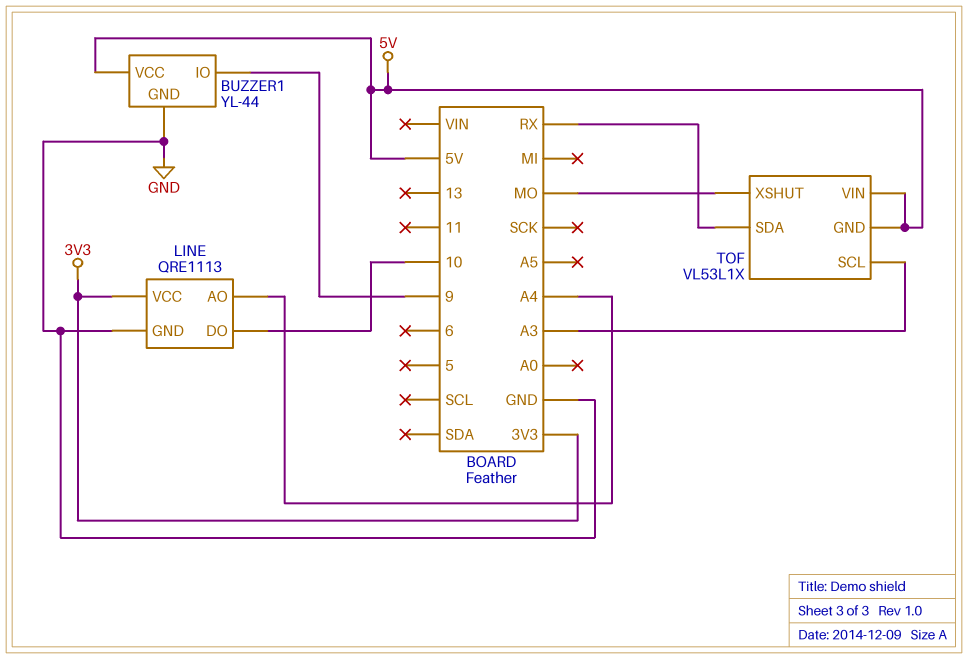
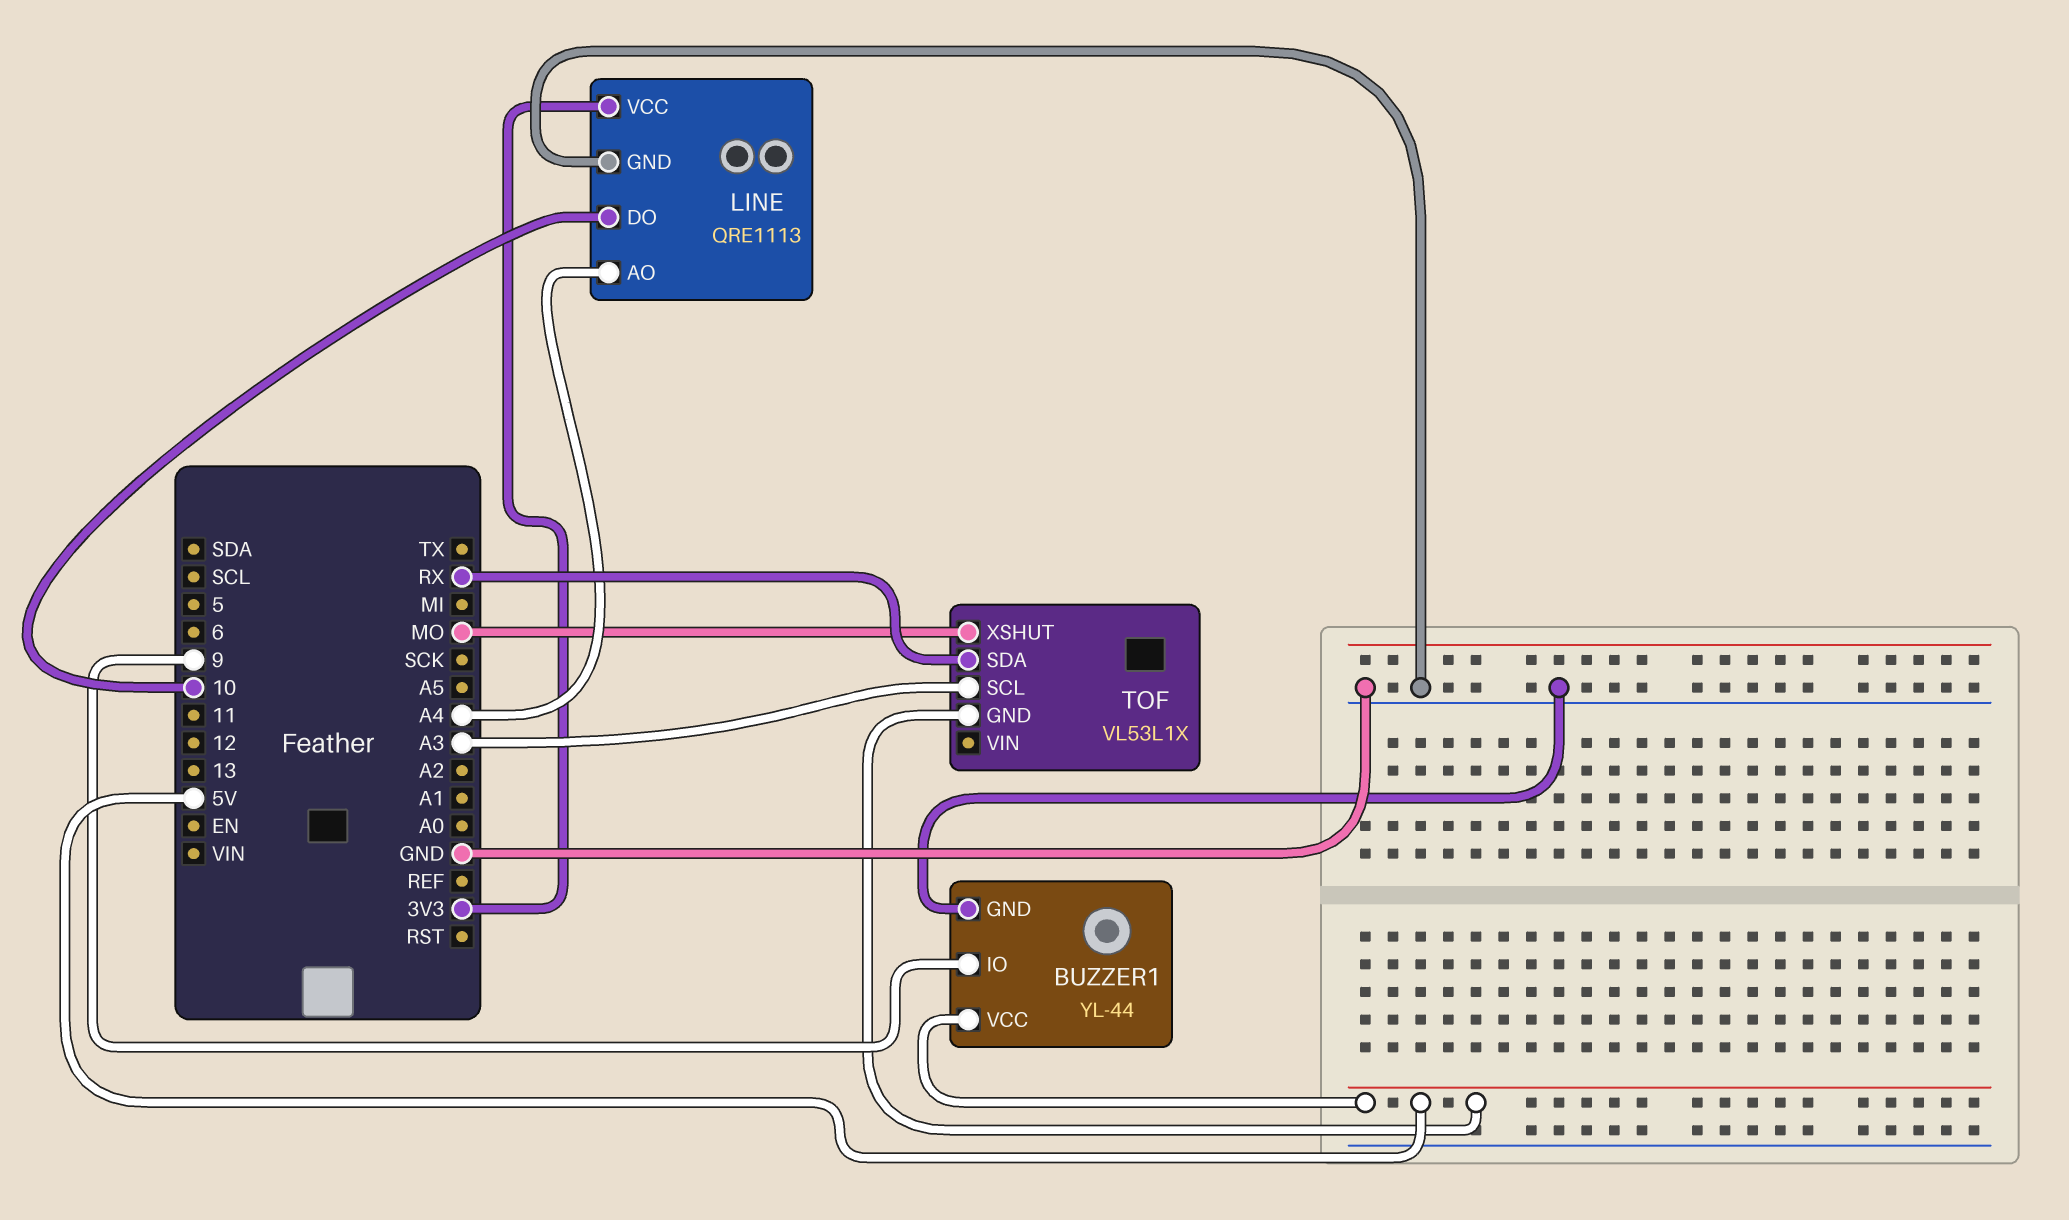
TOF pin VIN: 5V -> none

